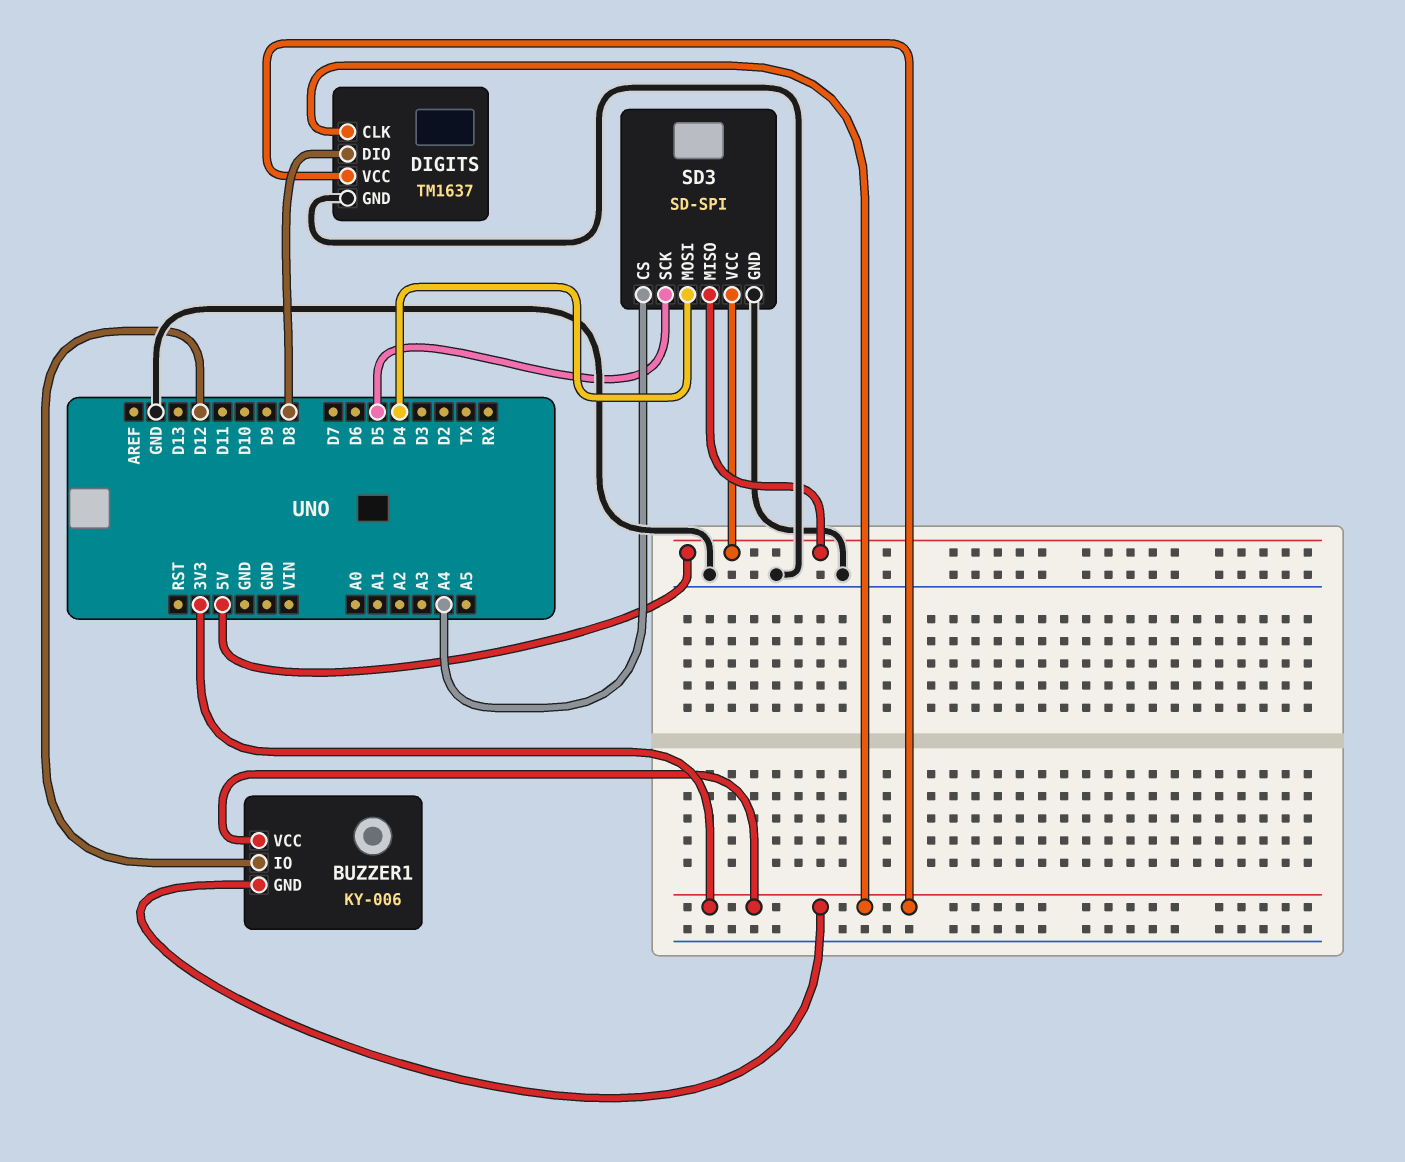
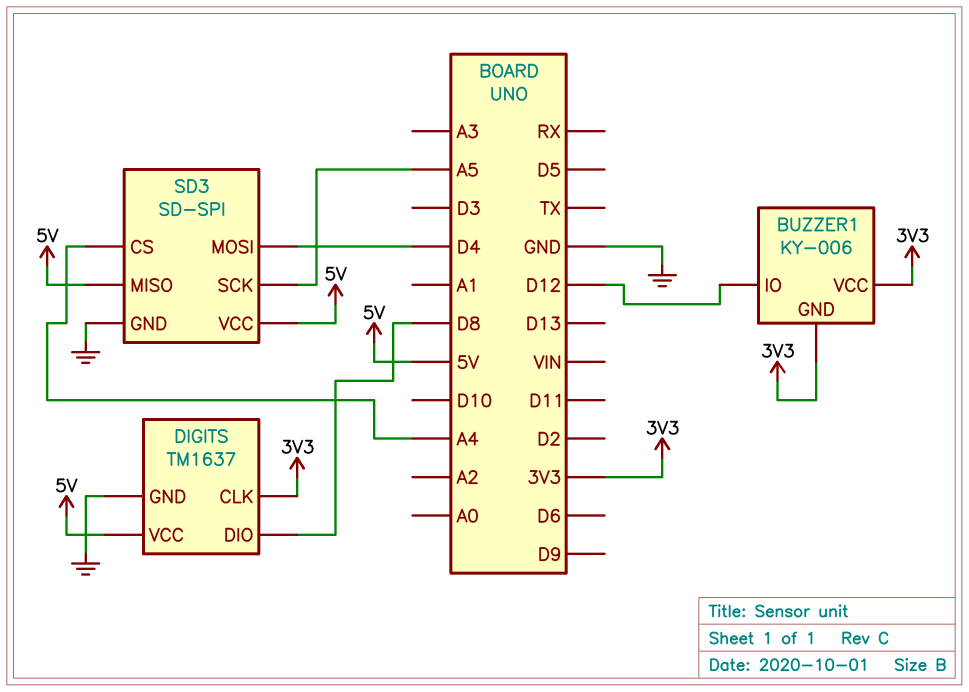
DIGITS pin VCC: 3V3 -> 5V
SD3 pin SCK: D5 -> A5

